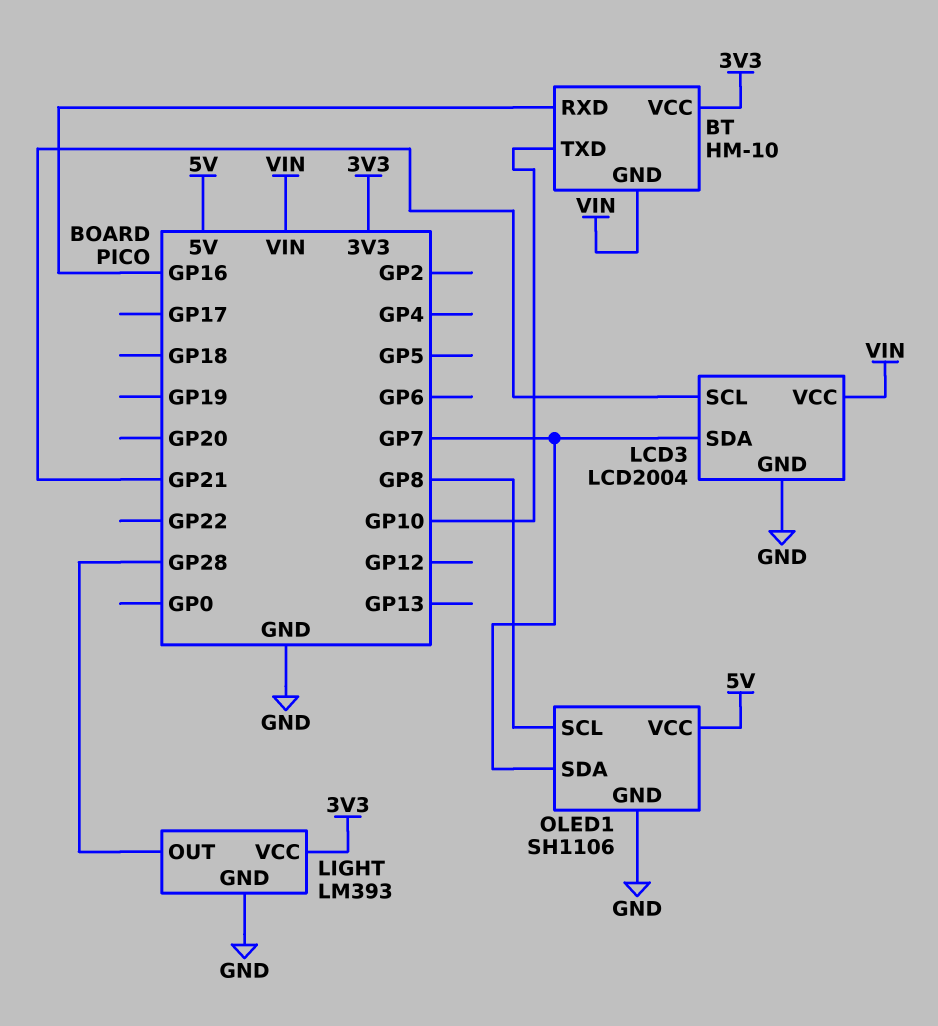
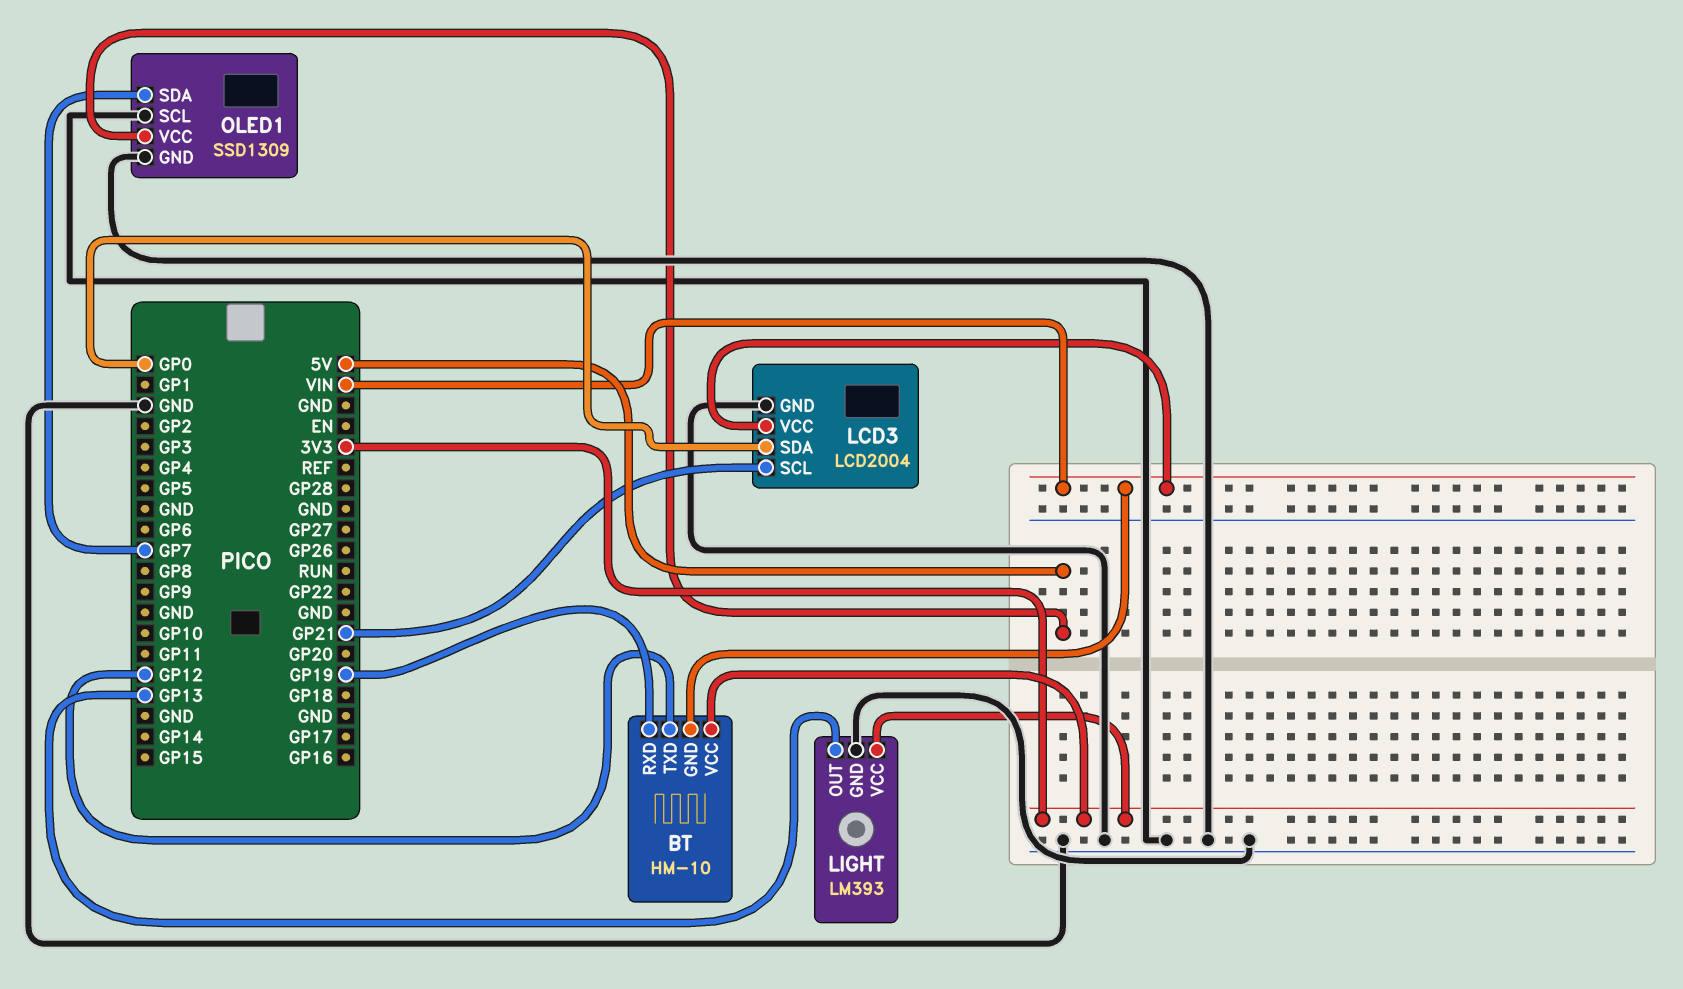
BT pin RXD: GP16 -> GP19
BT pin TXD: GP10 -> GP12
LCD3 pin SDA: GP7 -> GP0
LIGHT pin OUT: GP28 -> GP13
OLED1: SH1106 -> SSD1309
OLED1 pin SCL: GP8 -> GND

